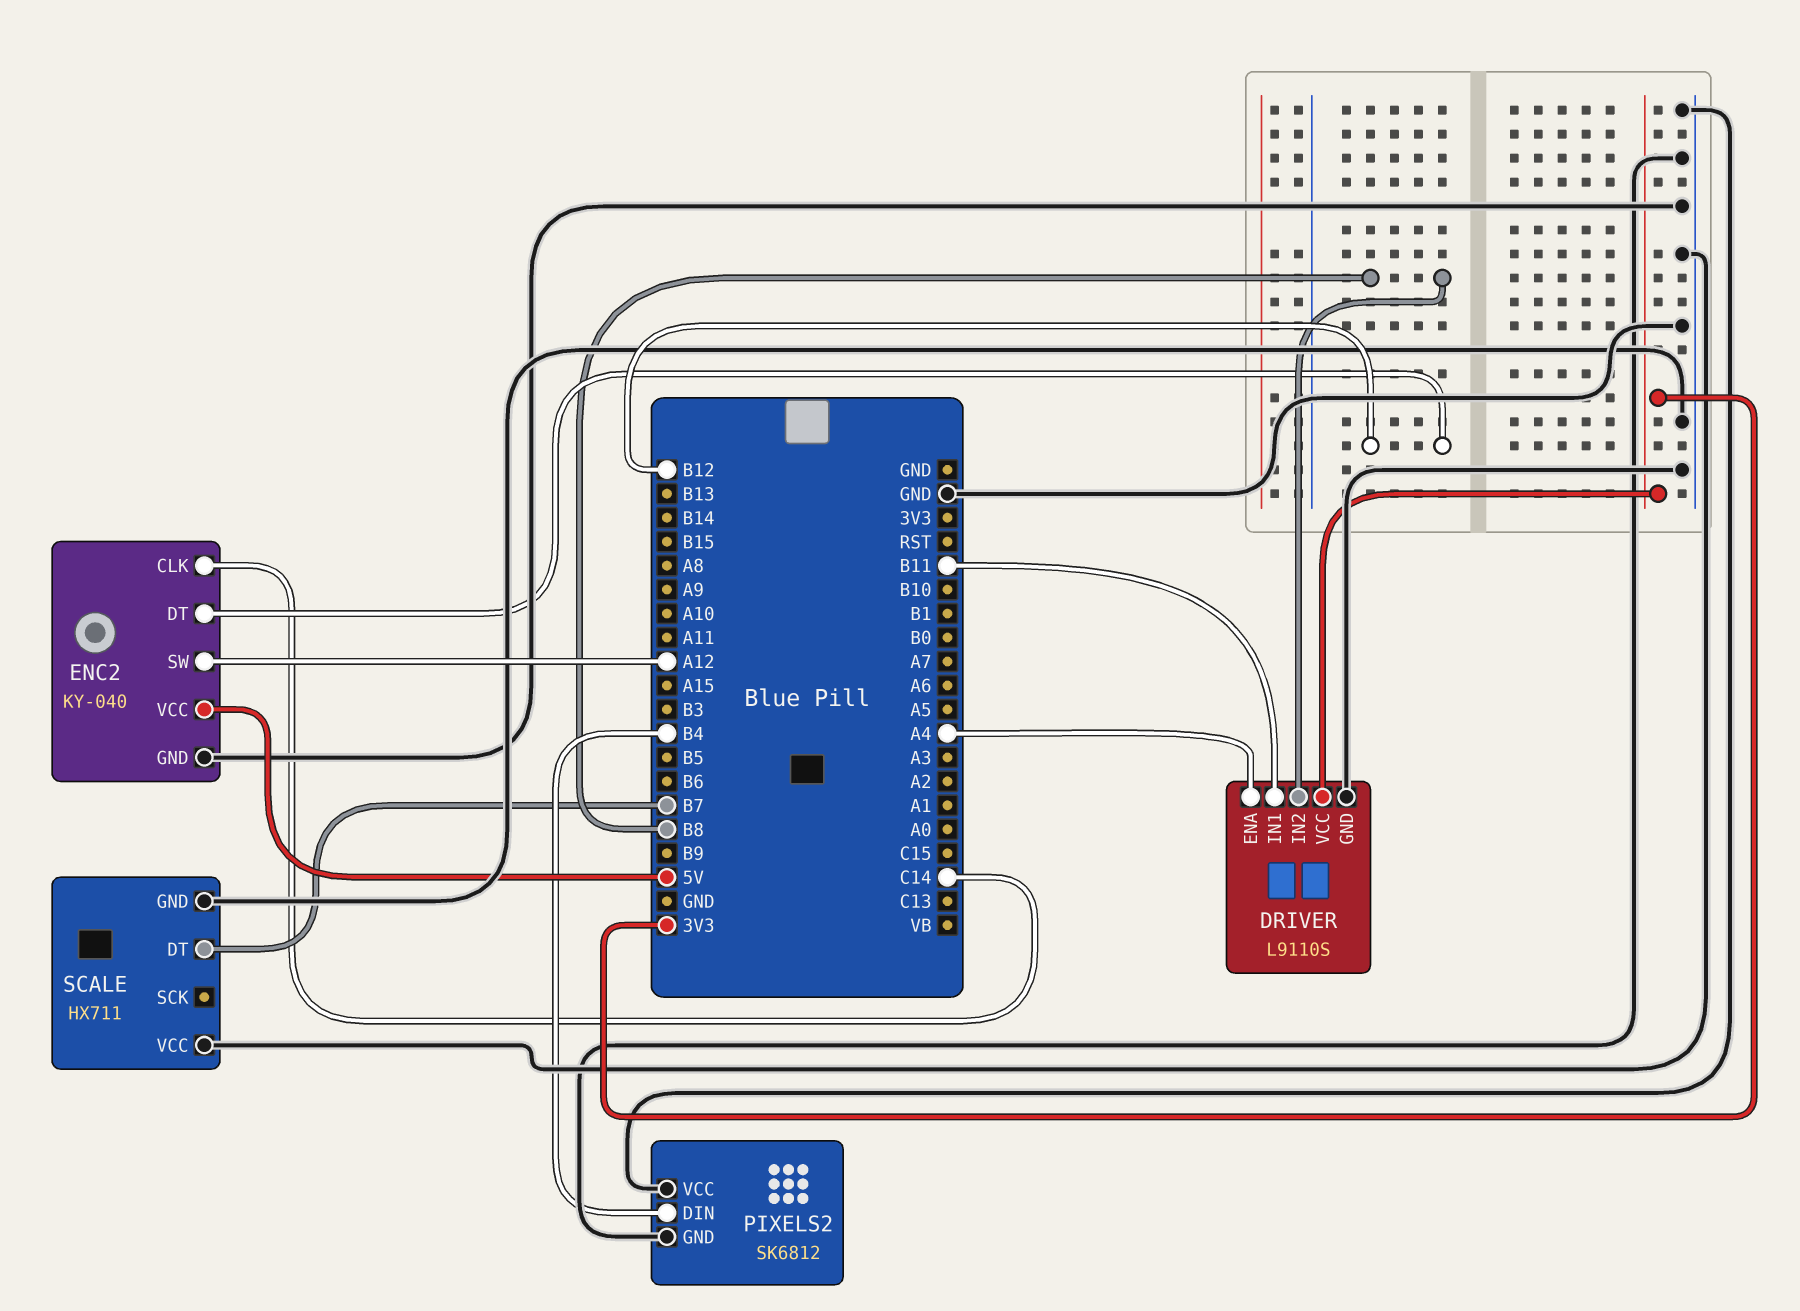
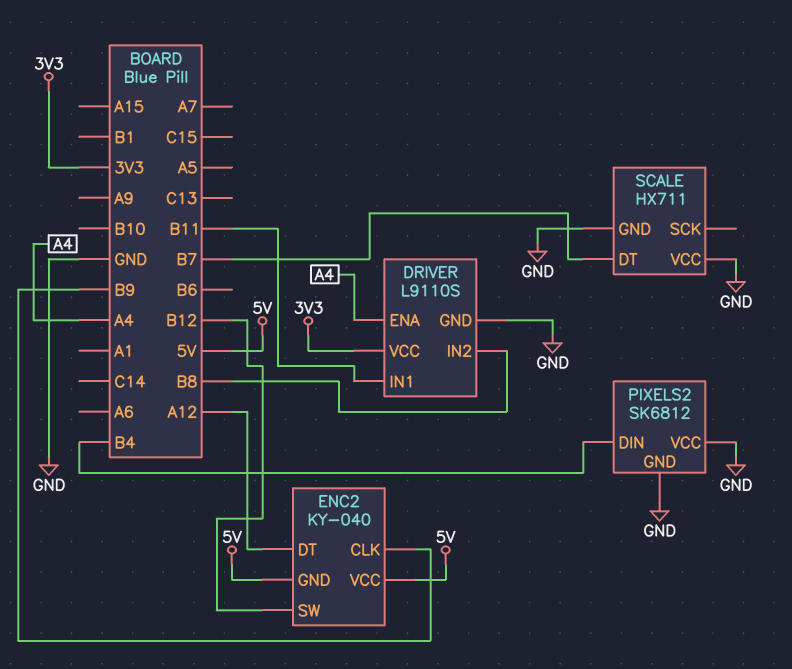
ENC2 pin CLK: C14 -> B9
ENC2 pin DT: B12 -> A12
ENC2 pin GND: GND -> 5V
ENC2 pin SW: A12 -> B12

